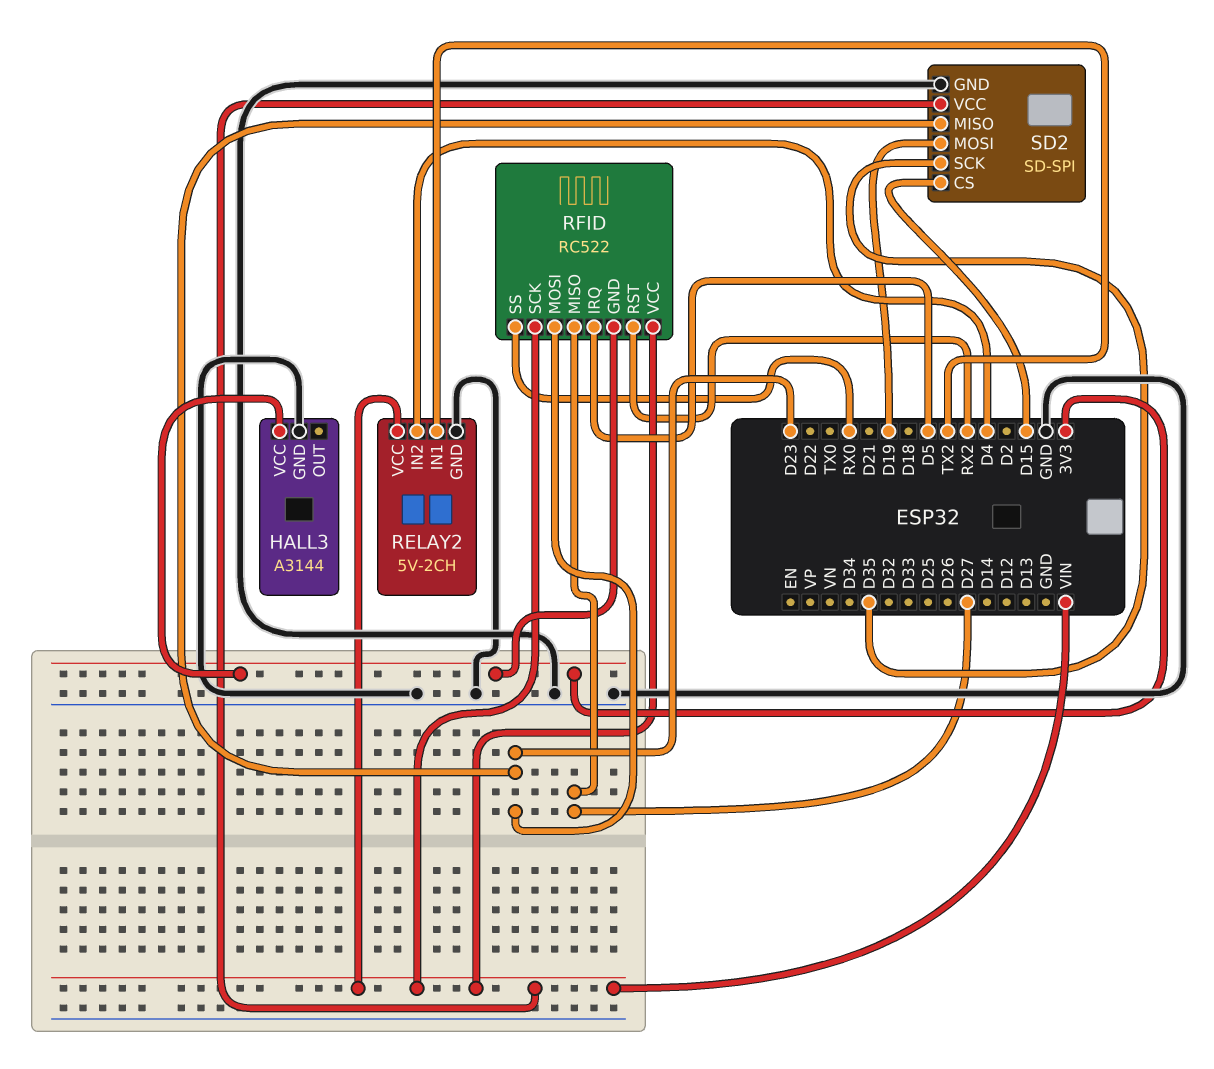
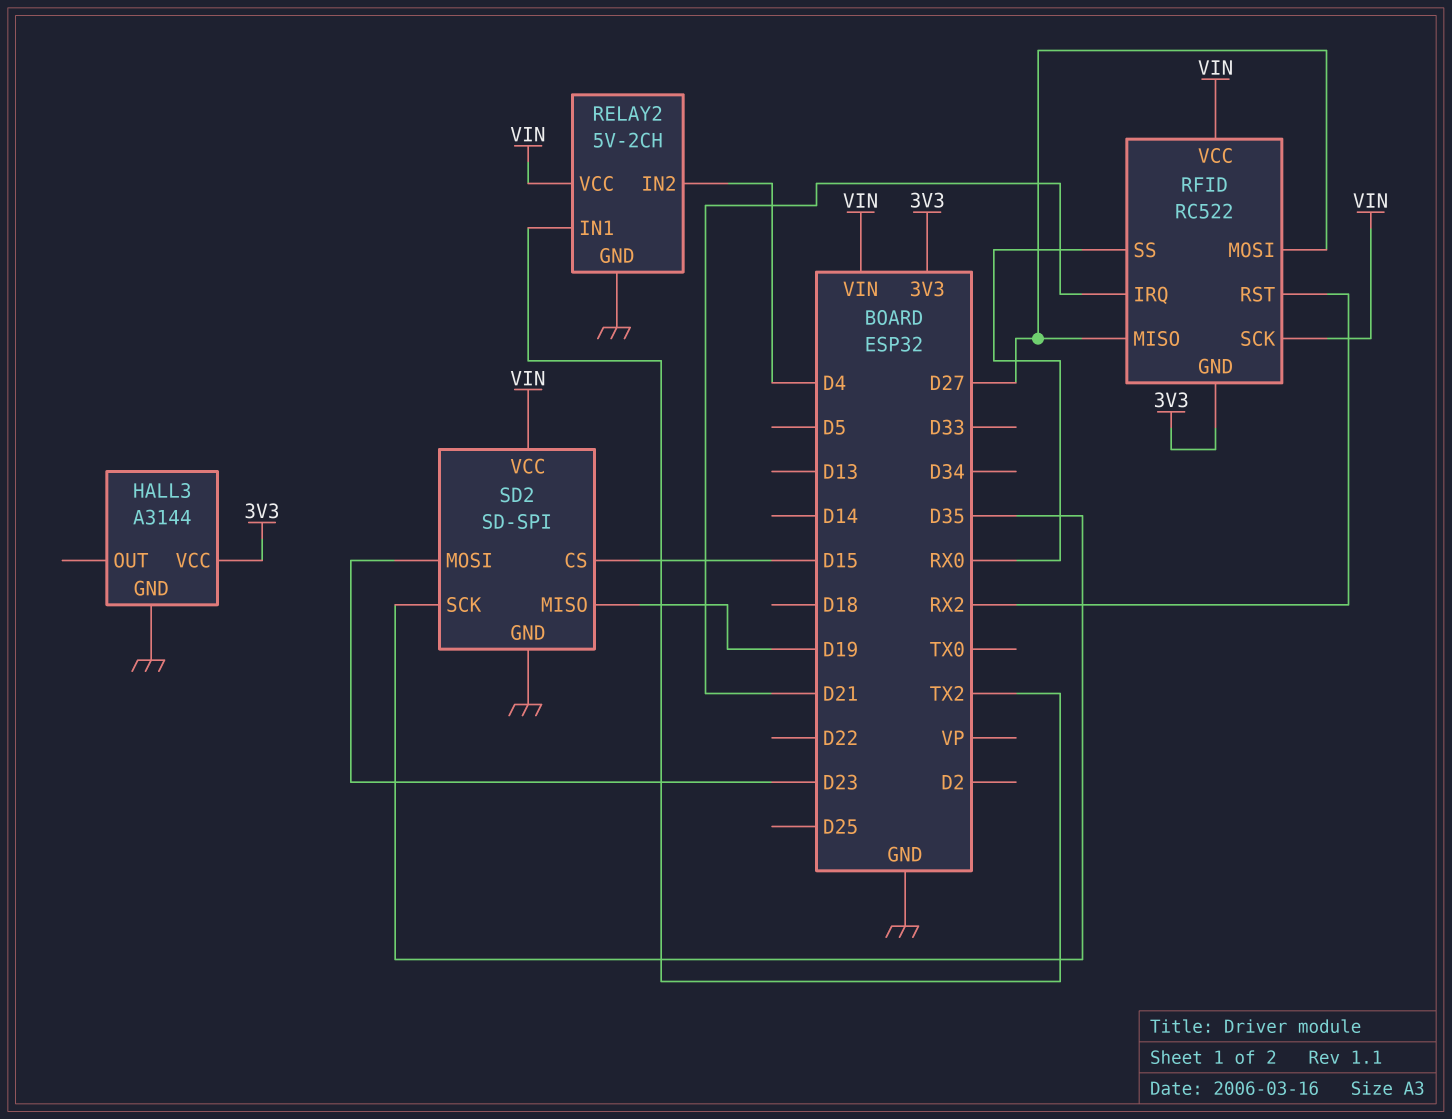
RFID pin IRQ: D5 -> D21
RFID pin MOSI: D23 -> D27
SD2 pin MISO: D23 -> D19
SD2 pin MOSI: D19 -> D23

